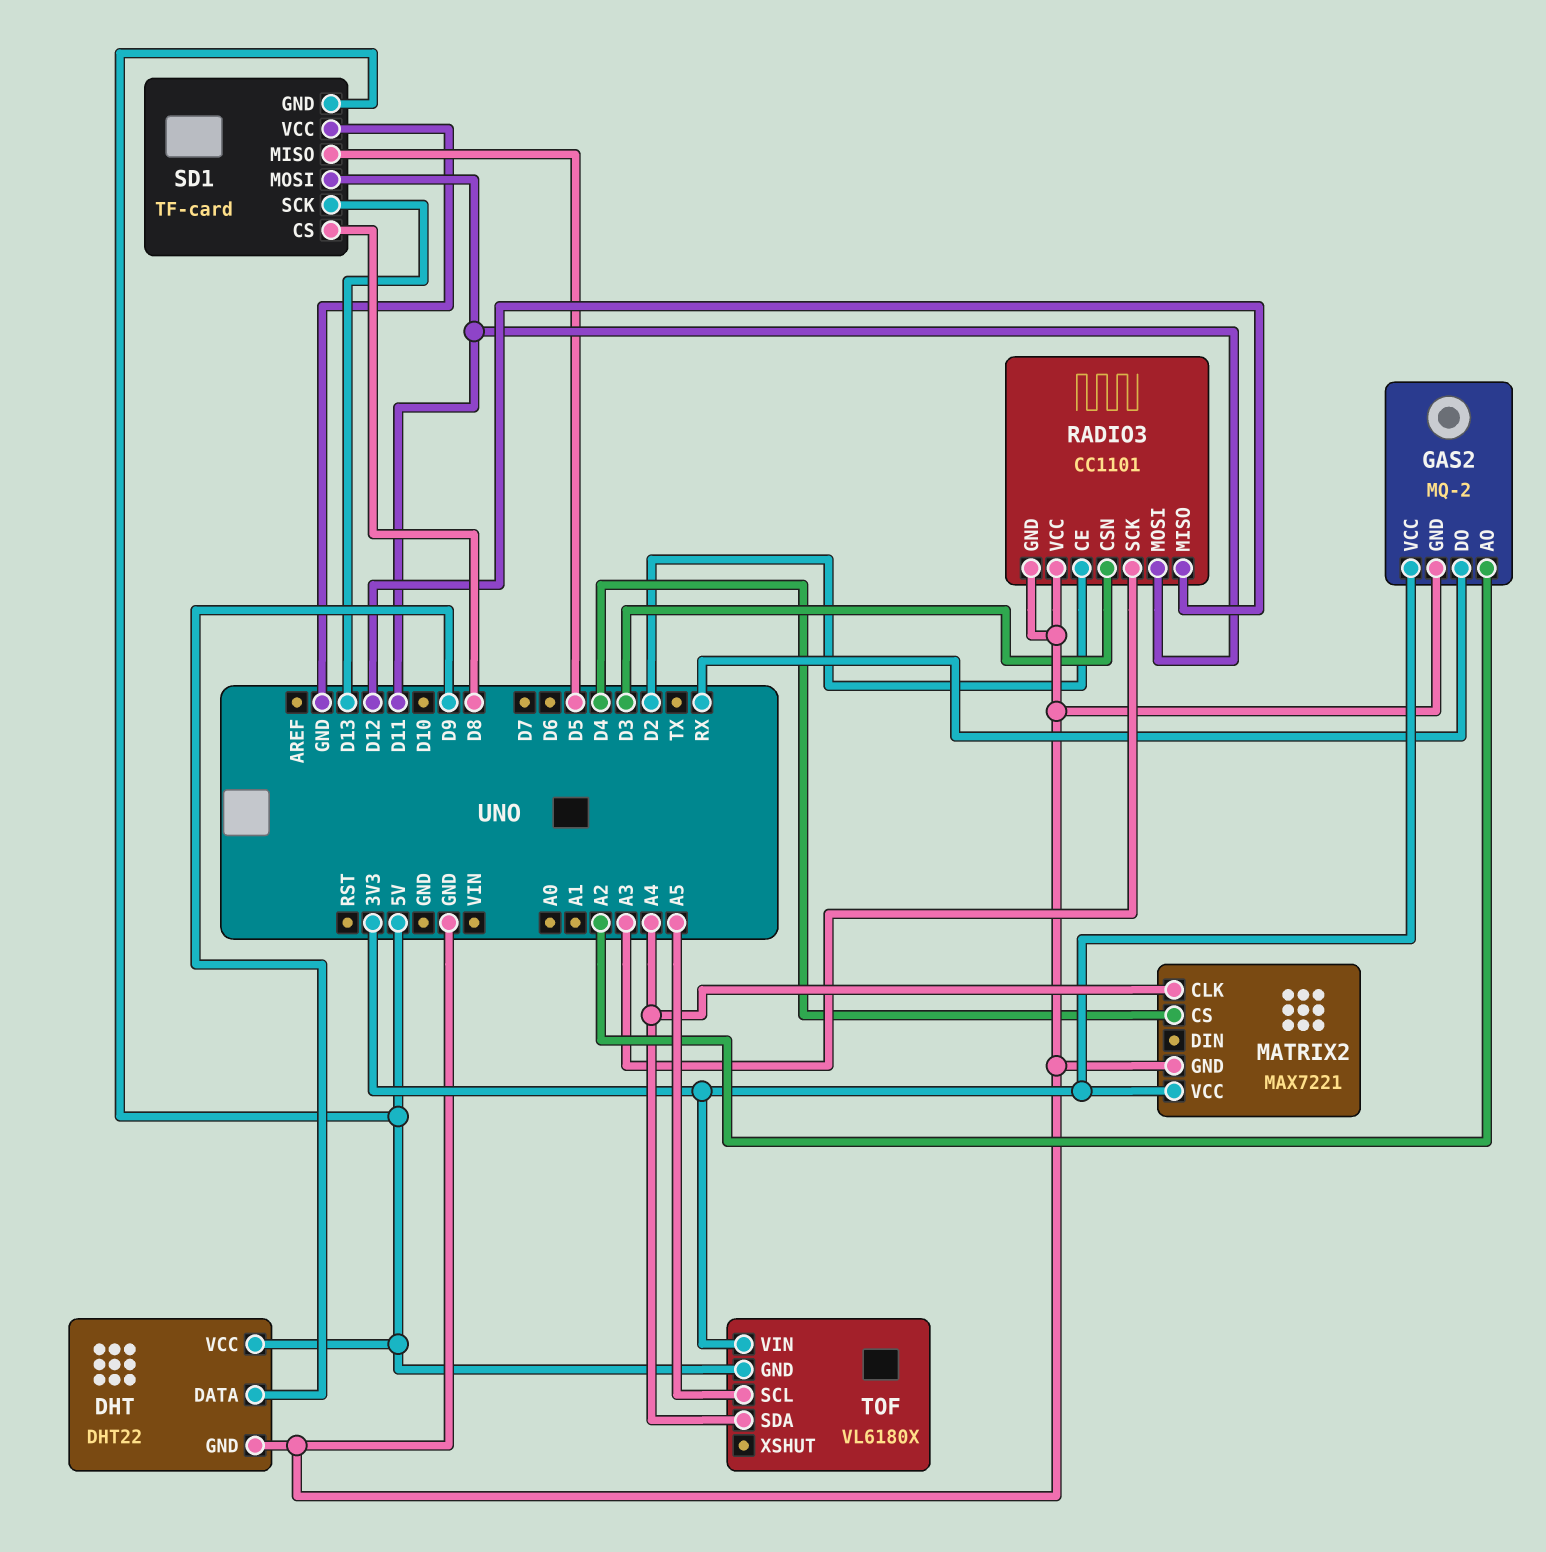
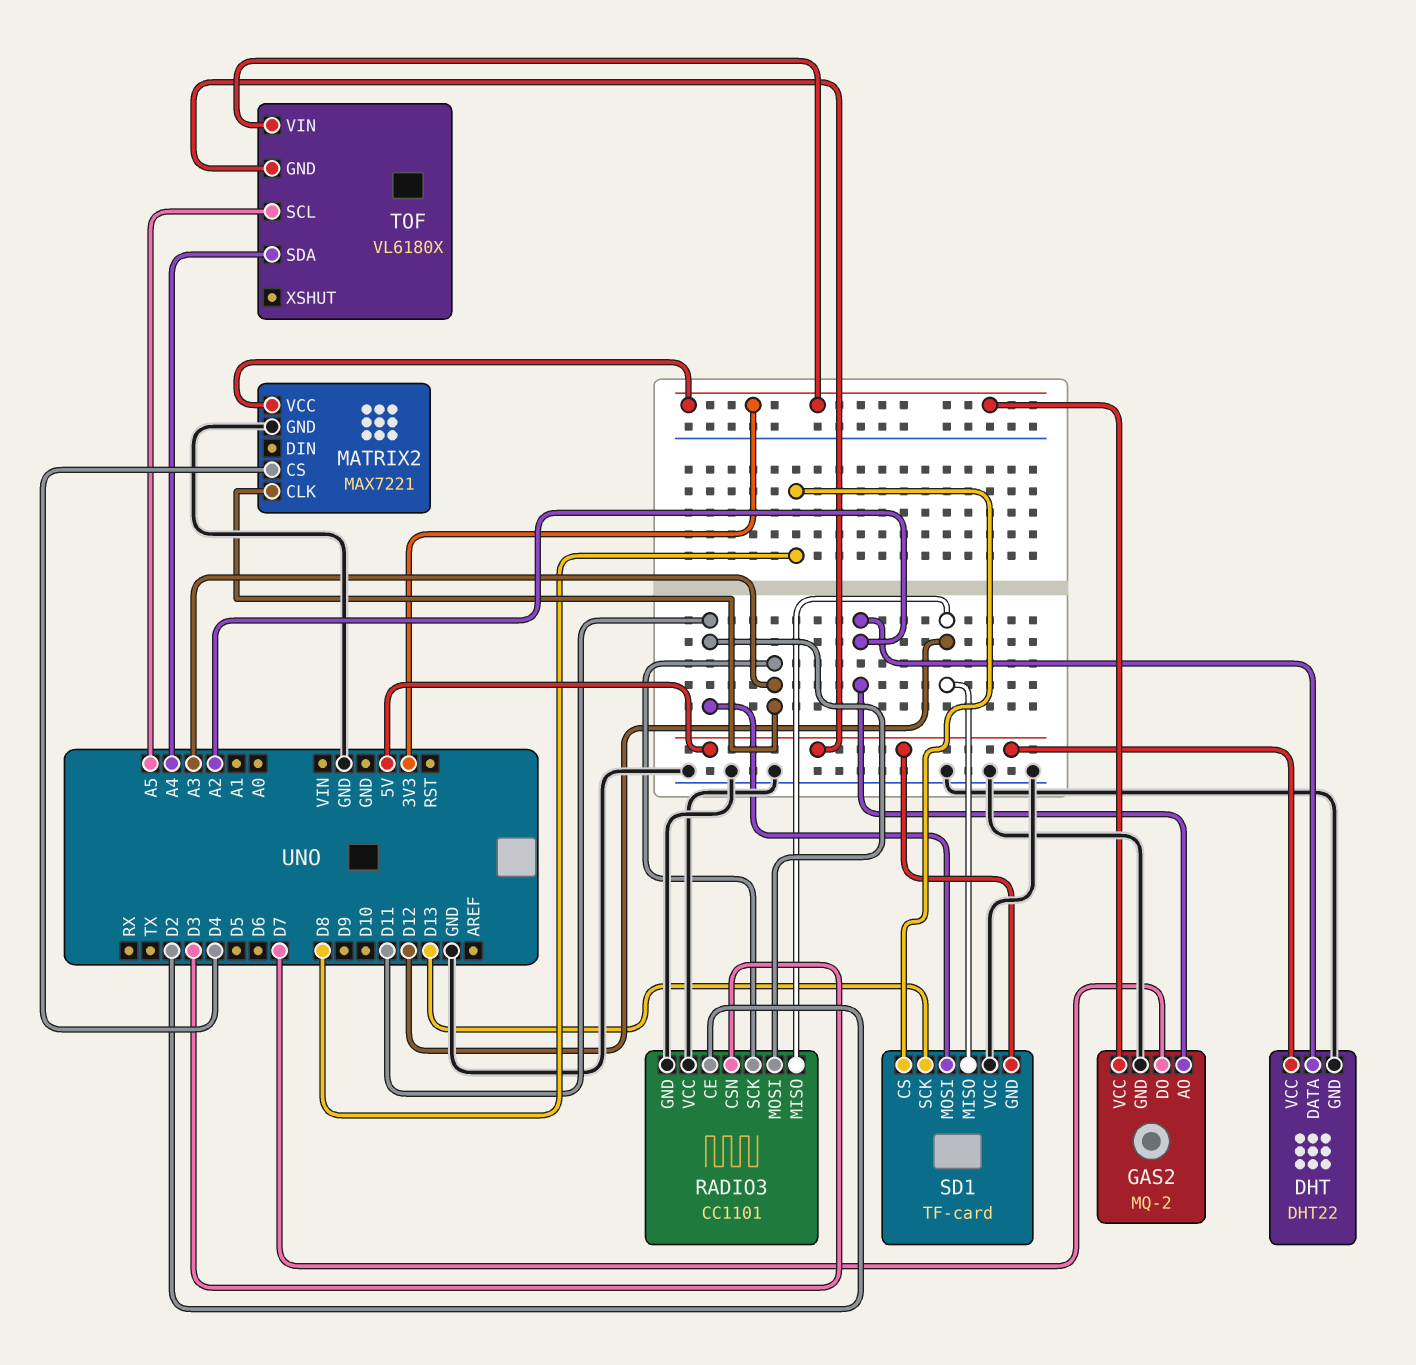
DHT pin DATA: D9 -> A2
GAS2 pin DO: RX -> D7
MATRIX2 pin CLK: A4 -> A3
SD1 pin MISO: D5 -> D12

